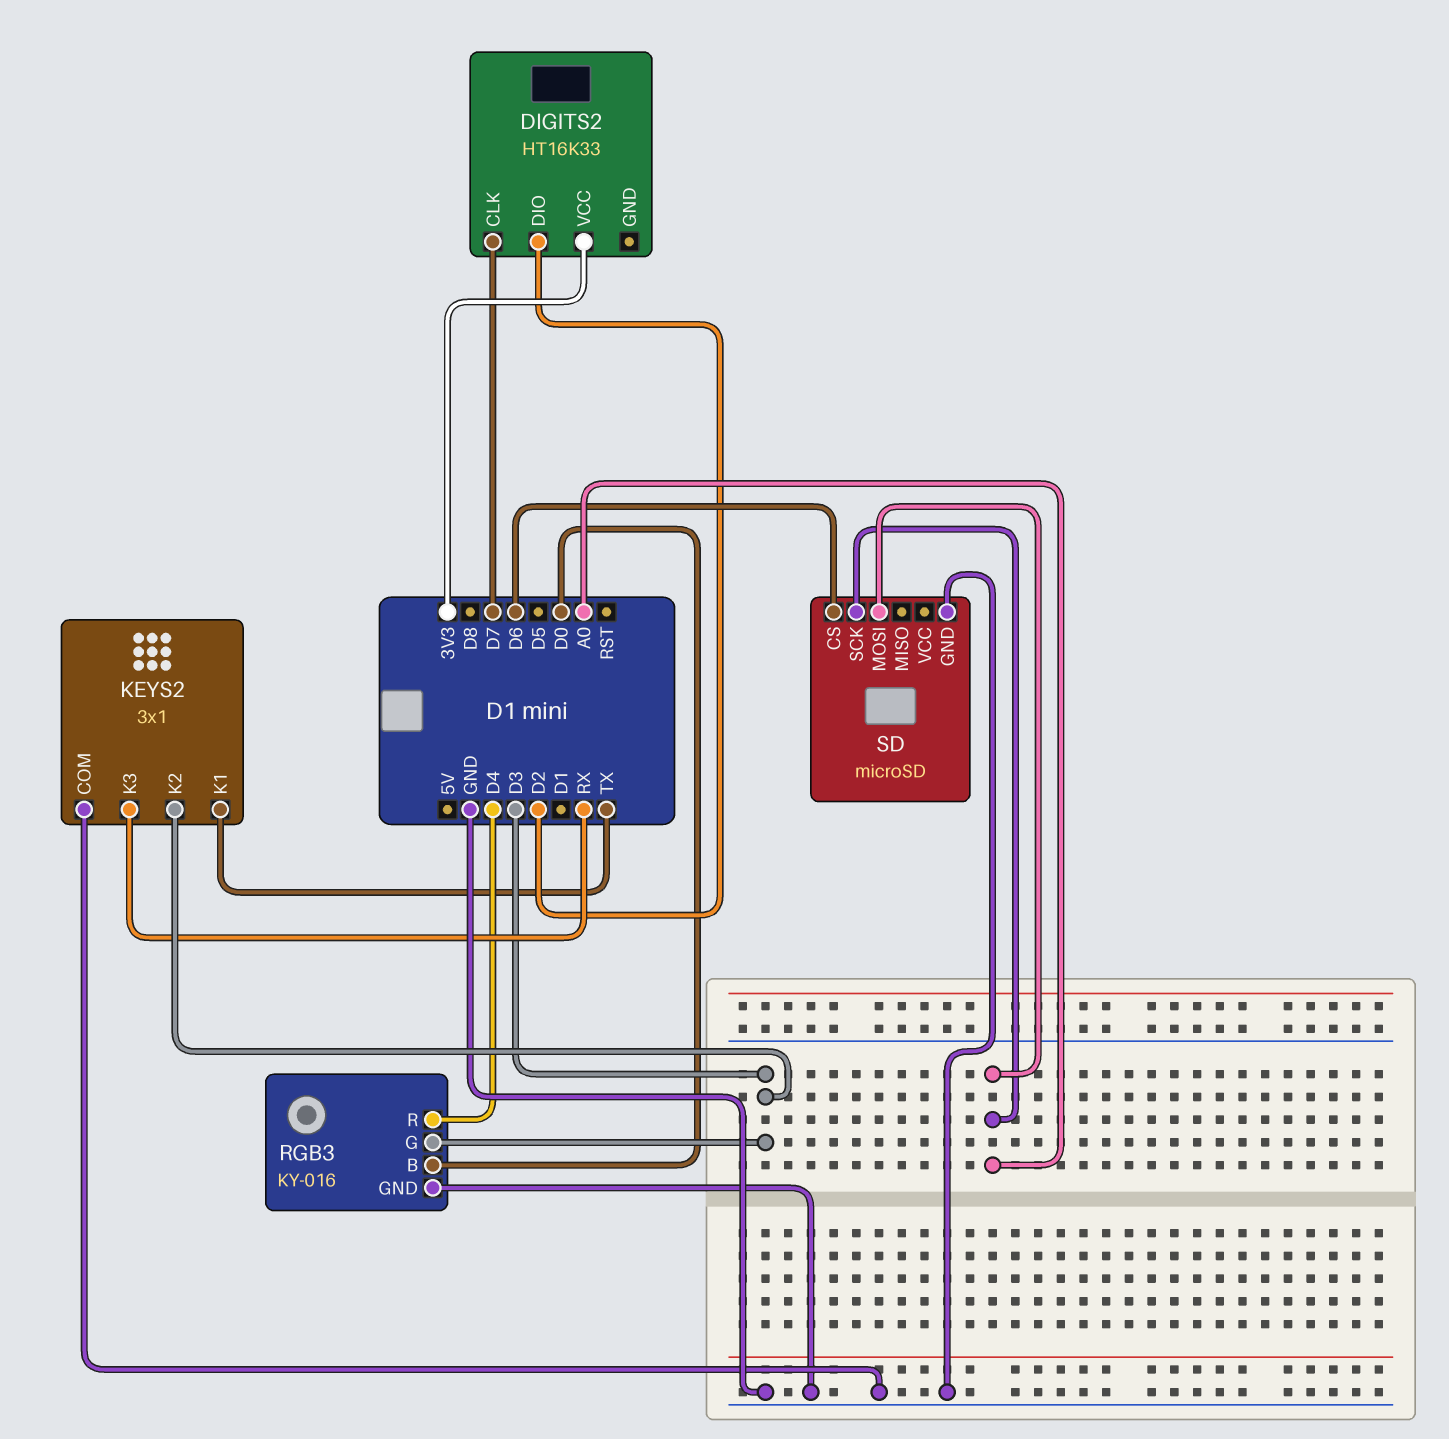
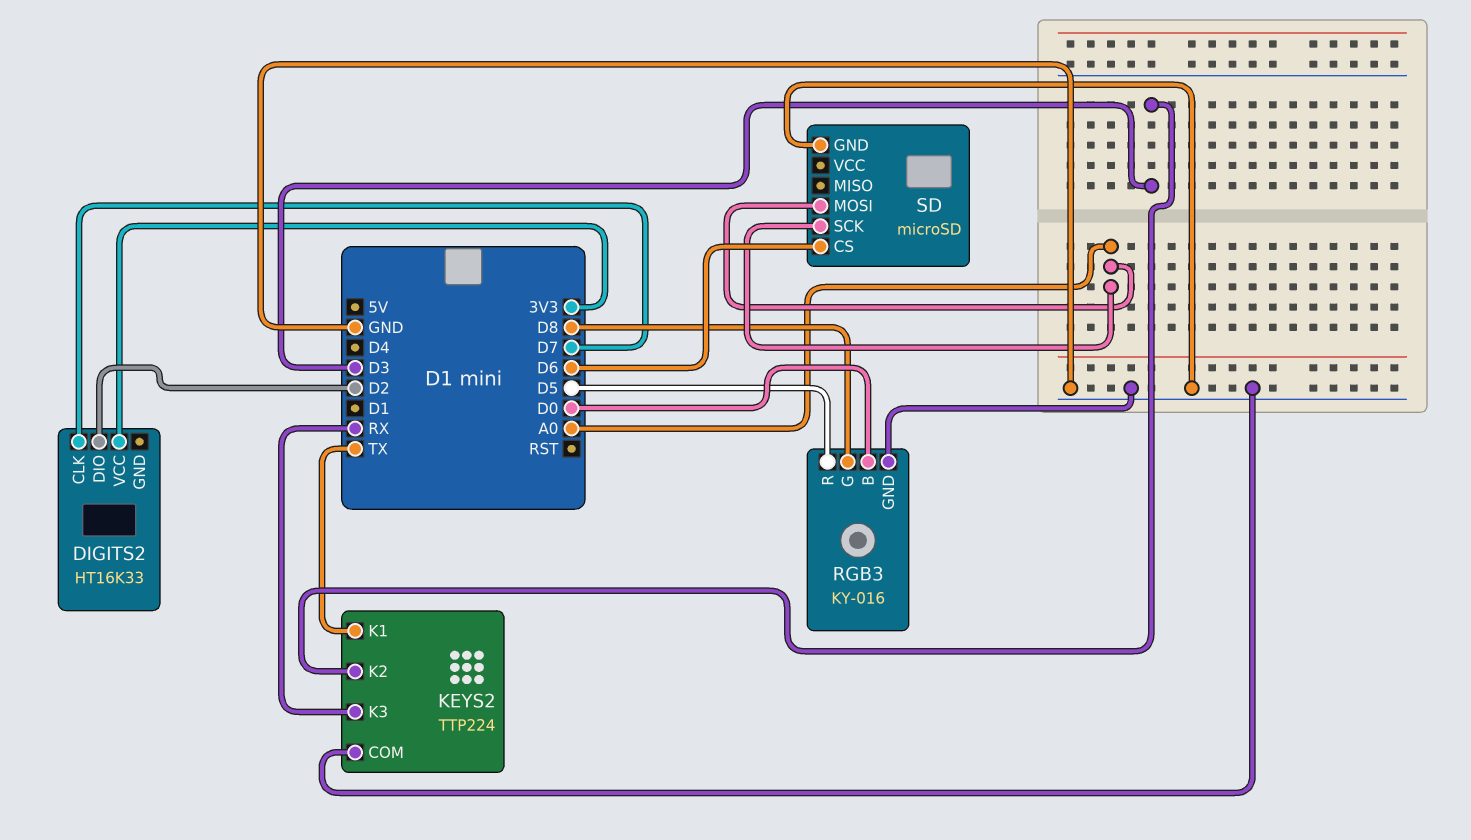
KEYS2: 3x1 -> TTP224
RGB3 pin G: D3 -> D8
RGB3 pin R: D4 -> D5

